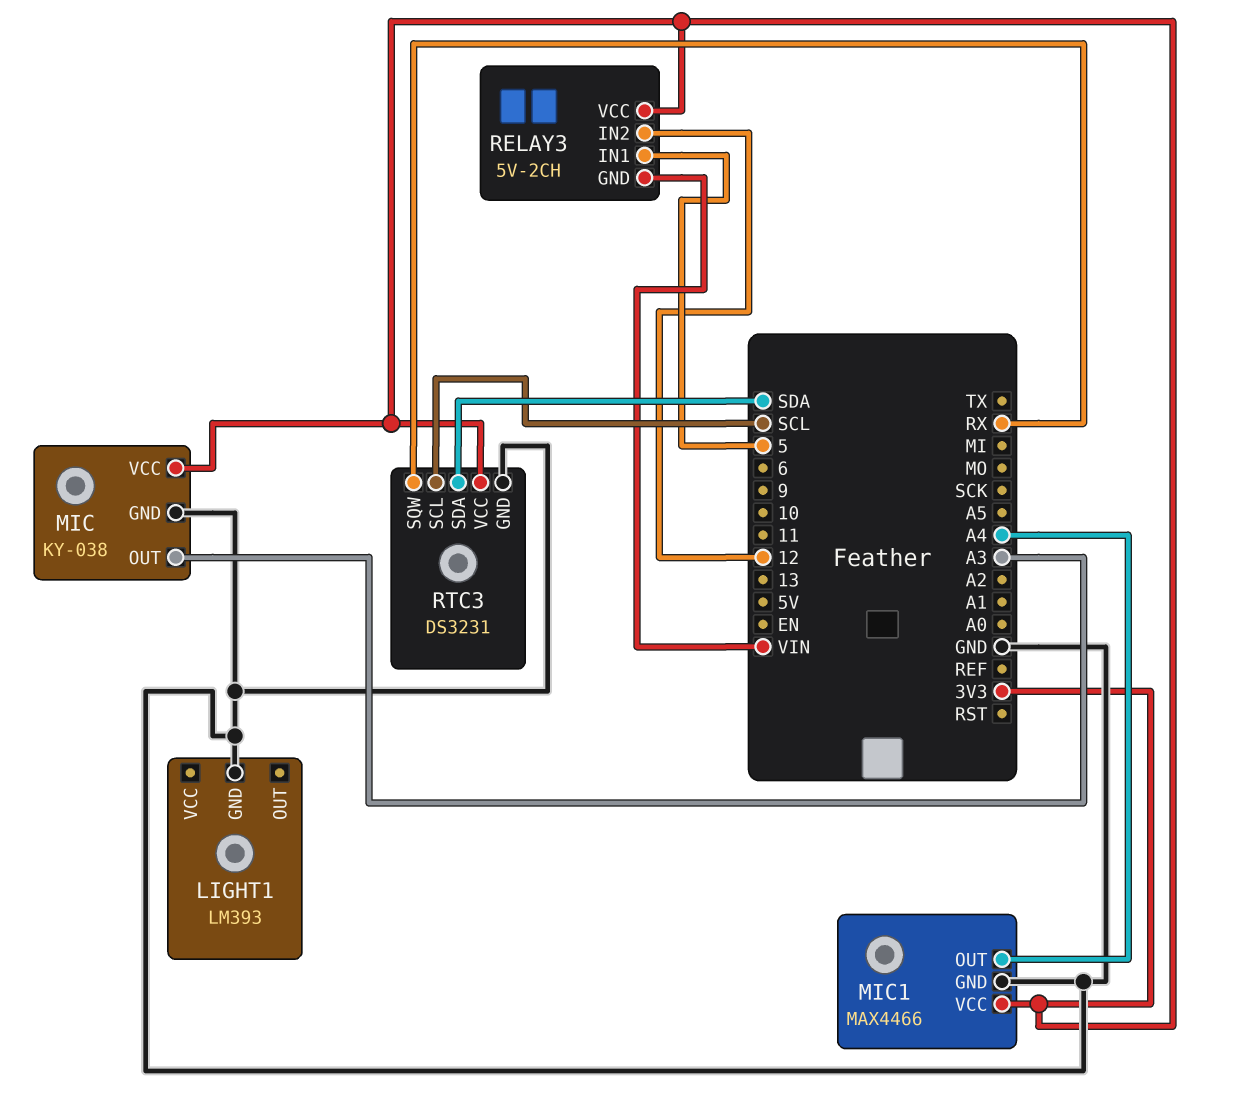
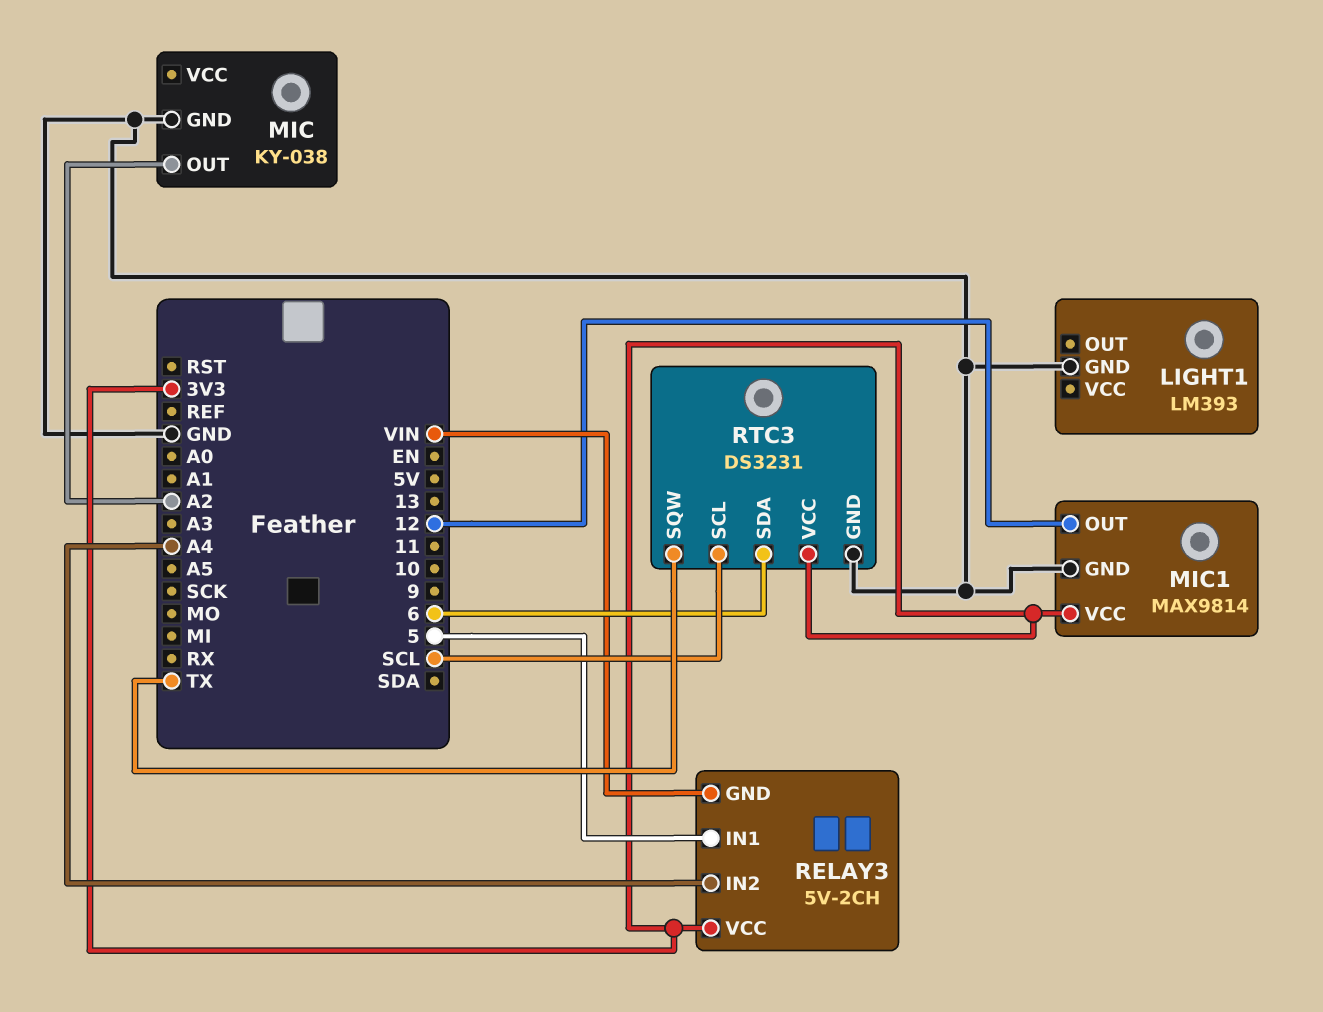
MIC pin OUT: A3 -> A2
MIC pin VCC: 3V3 -> none
MIC1: MAX4466 -> MAX9814
MIC1 pin OUT: A4 -> 12
RELAY3 pin IN2: 12 -> A4
RTC3 pin SDA: SDA -> 6
RTC3 pin SQW: RX -> TX

